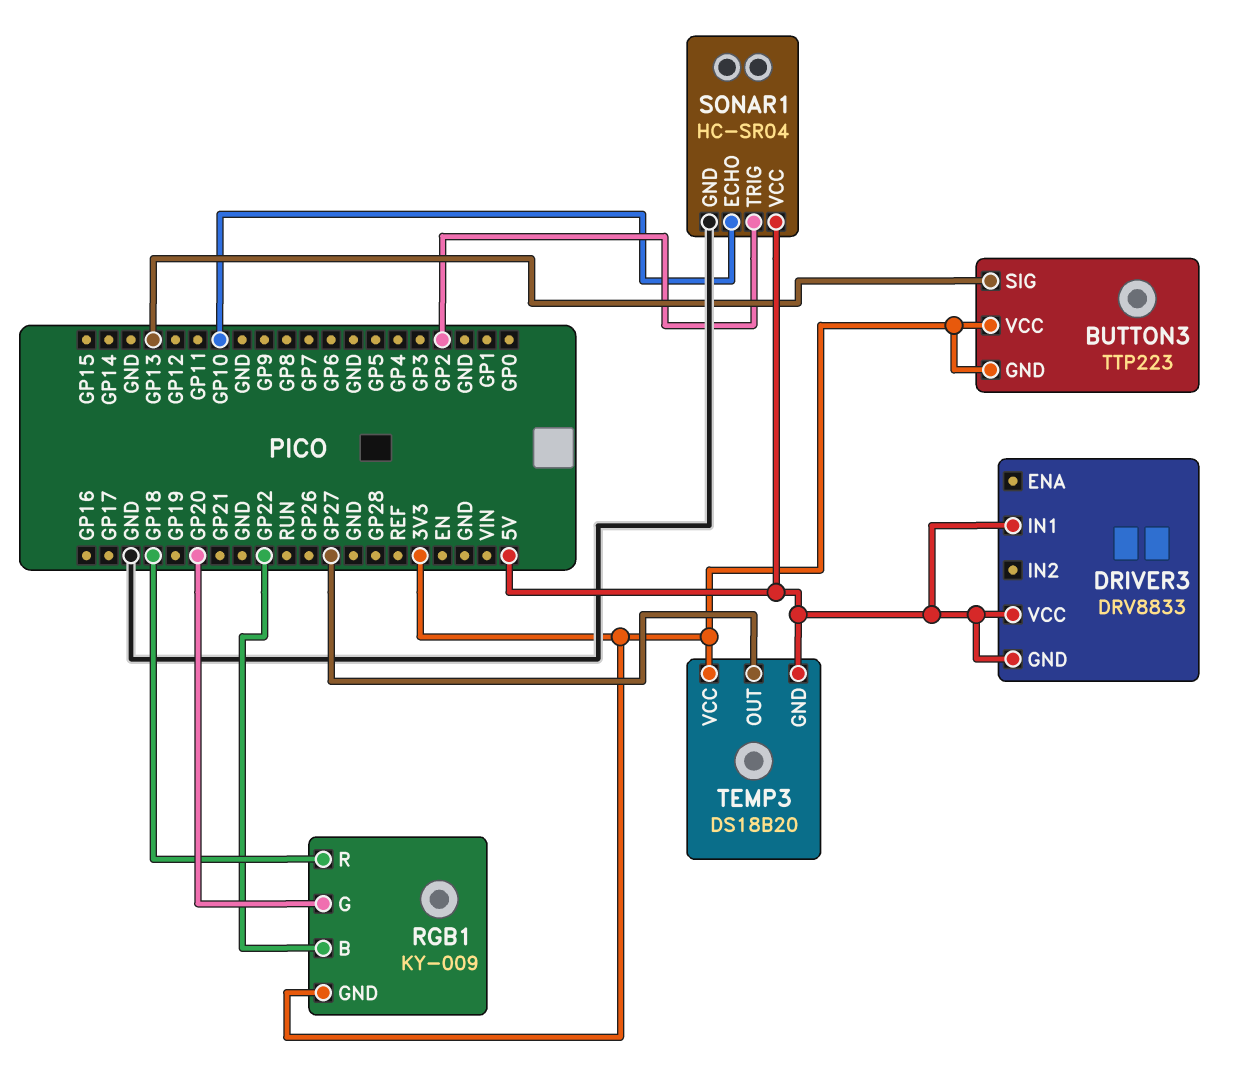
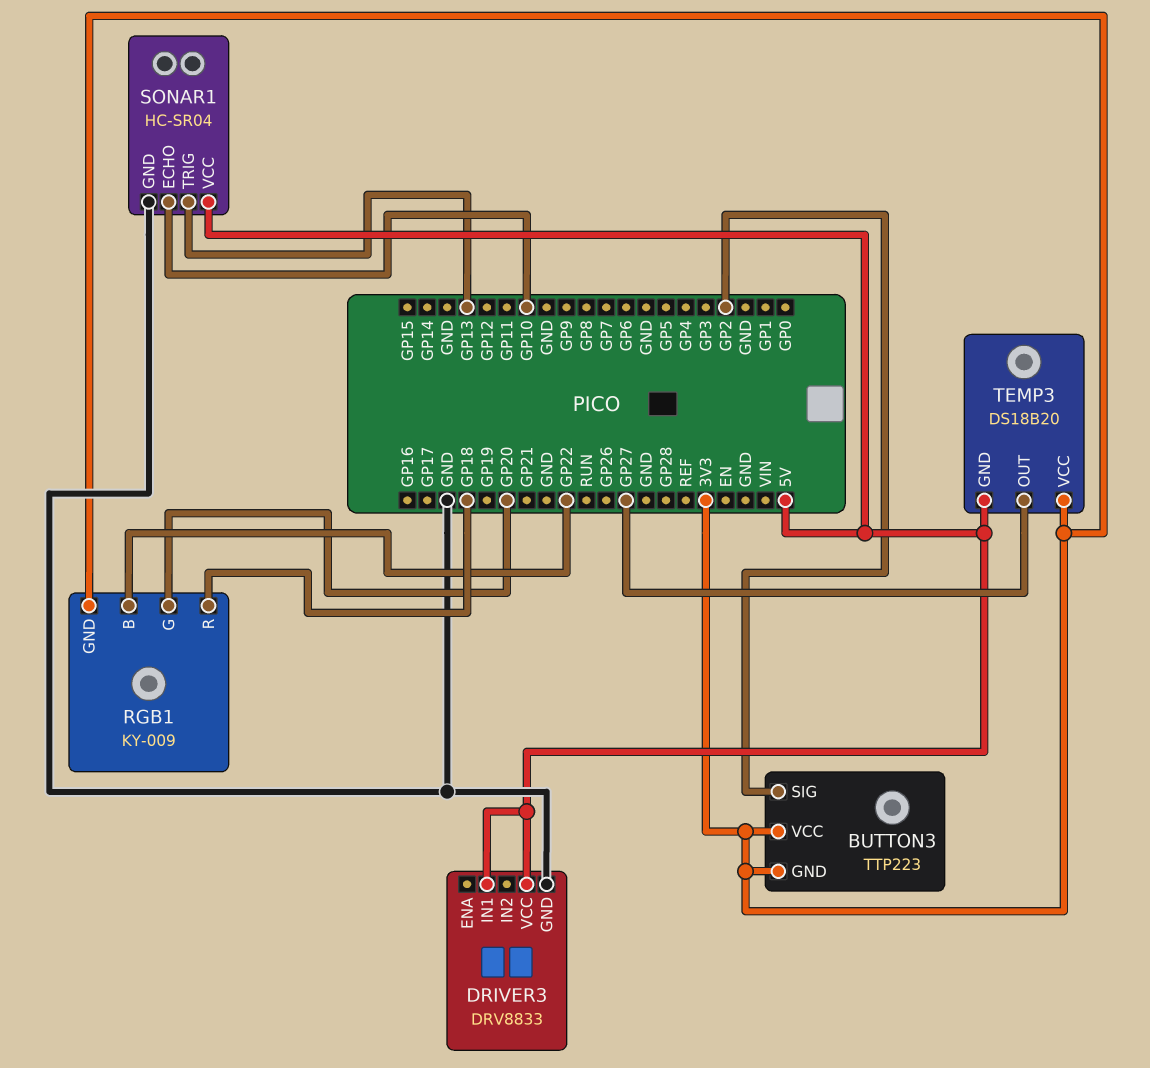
BUTTON3 pin SIG: GP13 -> GP2
DRIVER3 pin GND: 5V -> GND
SONAR1 pin TRIG: GP2 -> GP13

